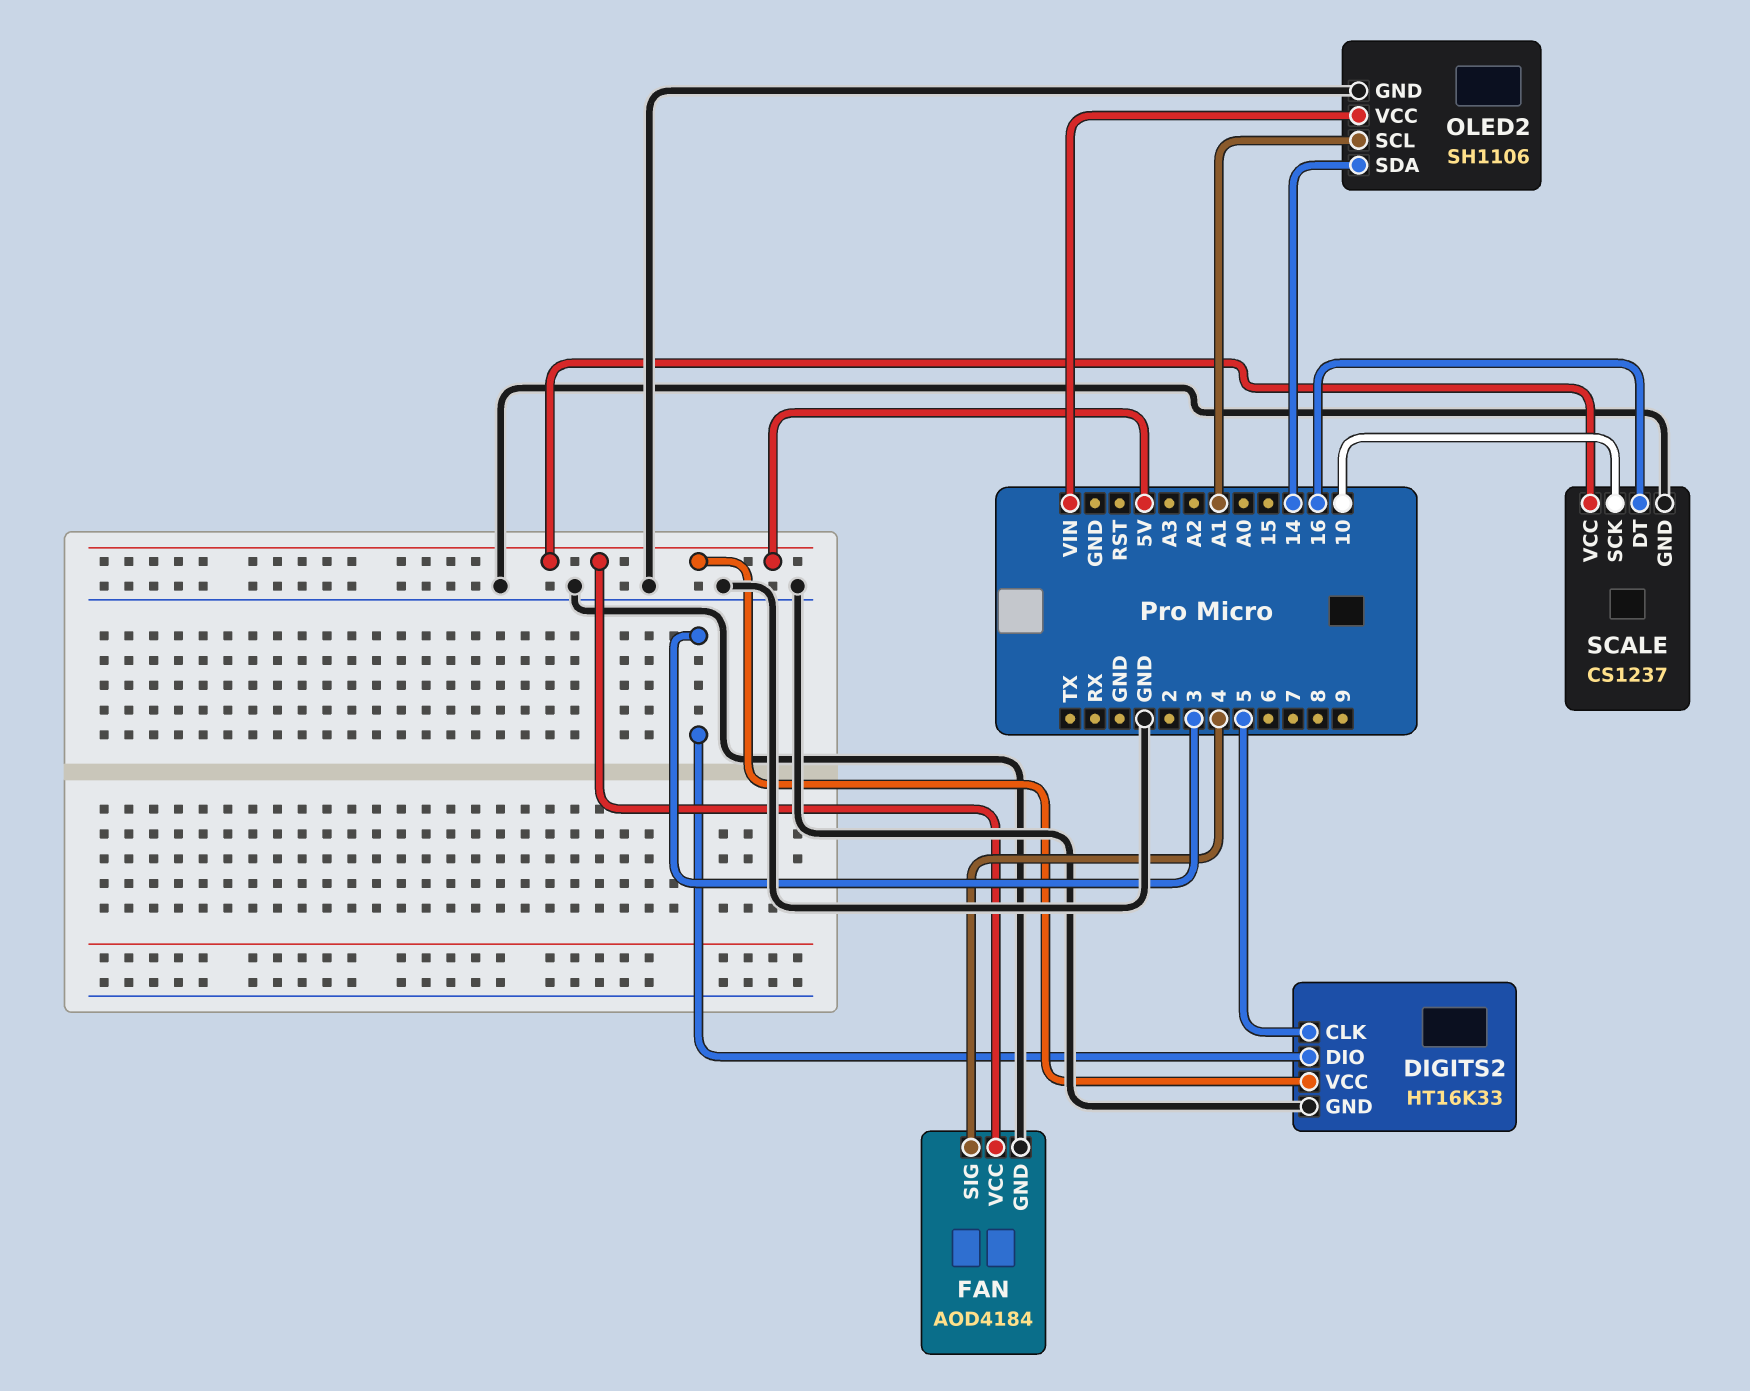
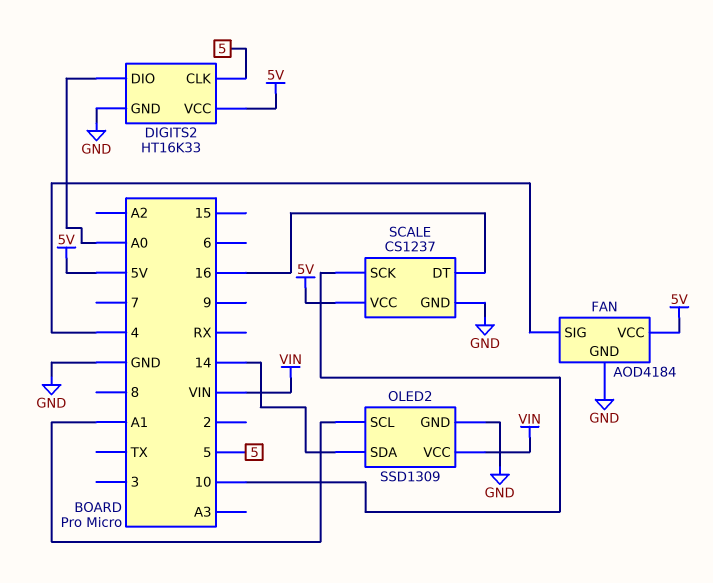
DIGITS2 pin DIO: 3 -> A0
OLED2: SH1106 -> SSD1309

